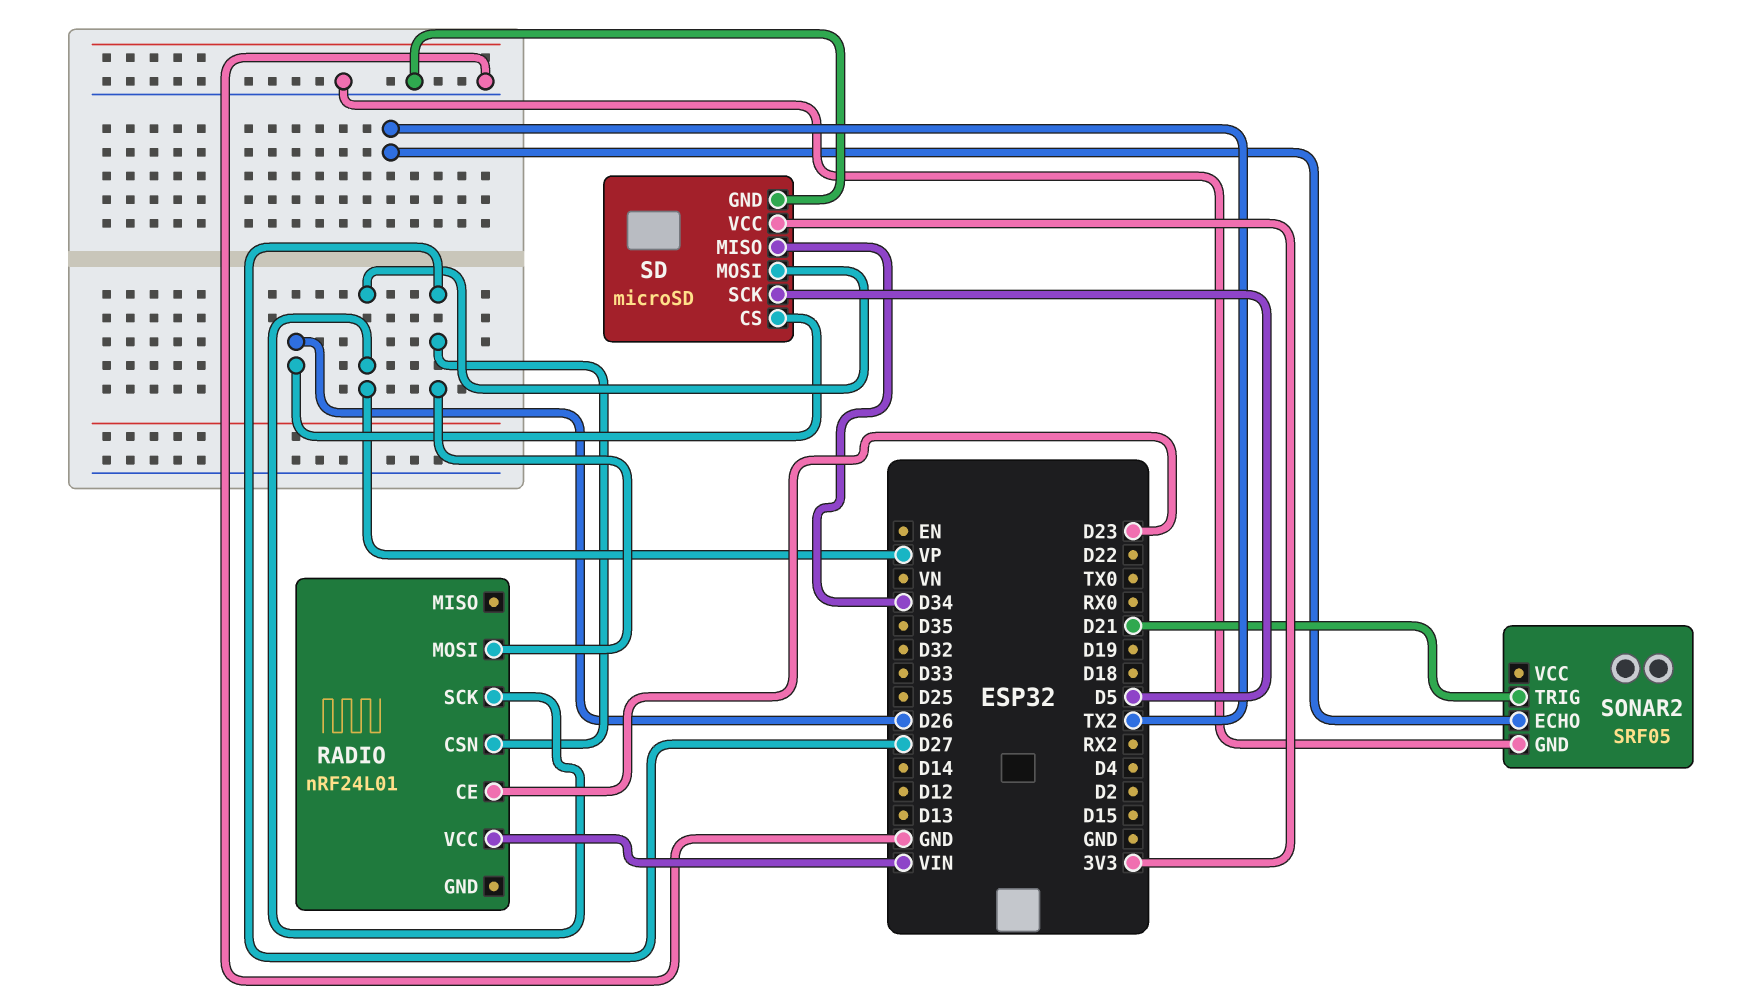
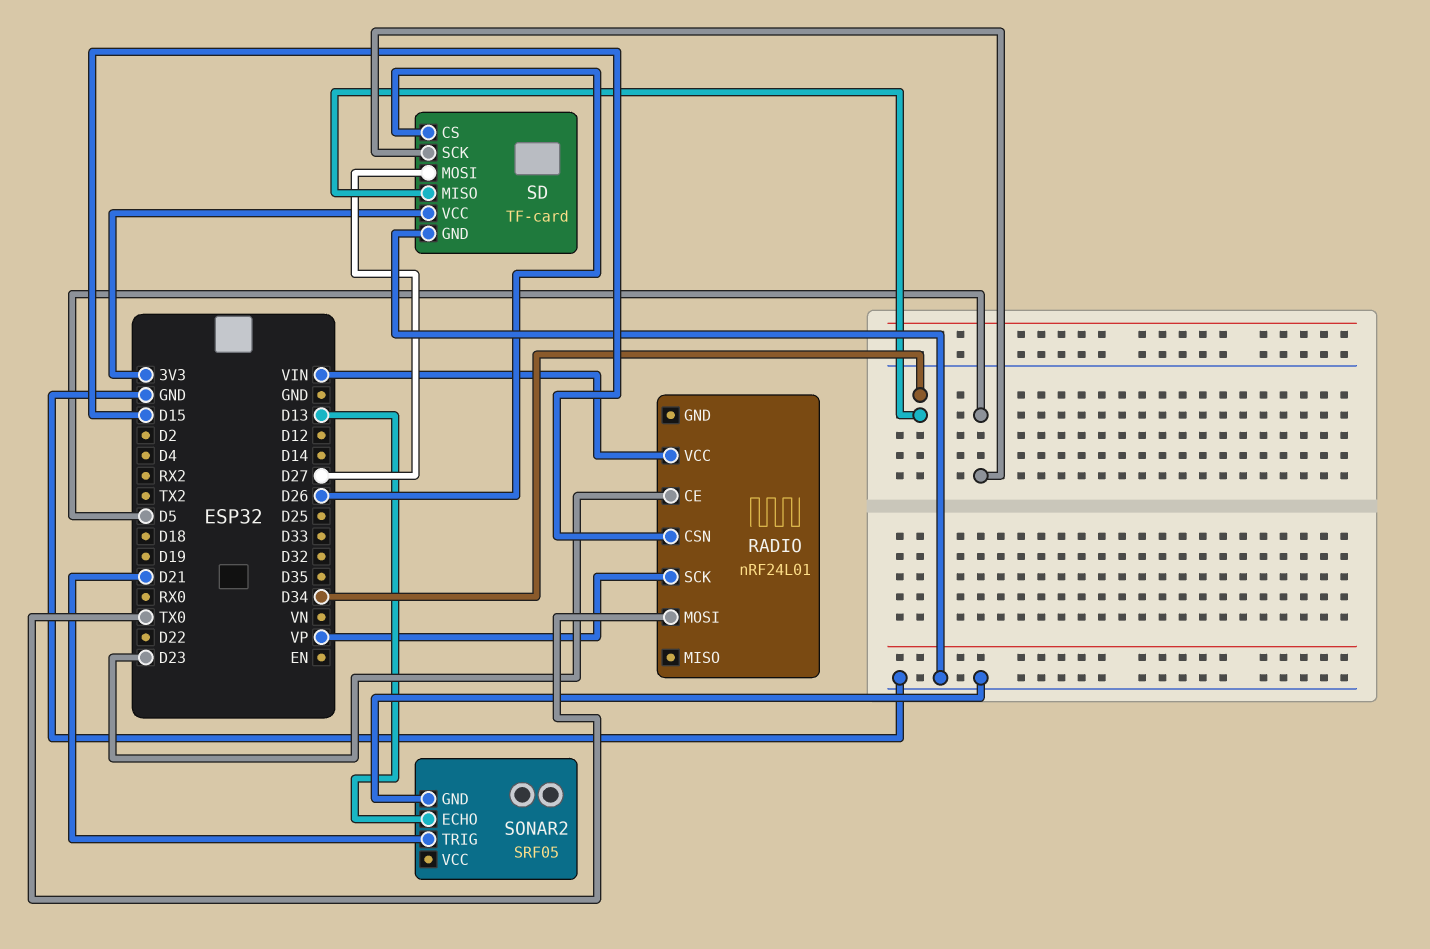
RADIO pin CSN: D27 -> D15
RADIO pin MOSI: D27 -> TX0
SD: microSD -> TF-card
SD pin MOSI: VP -> D27
SONAR2 pin ECHO: TX2 -> D13

